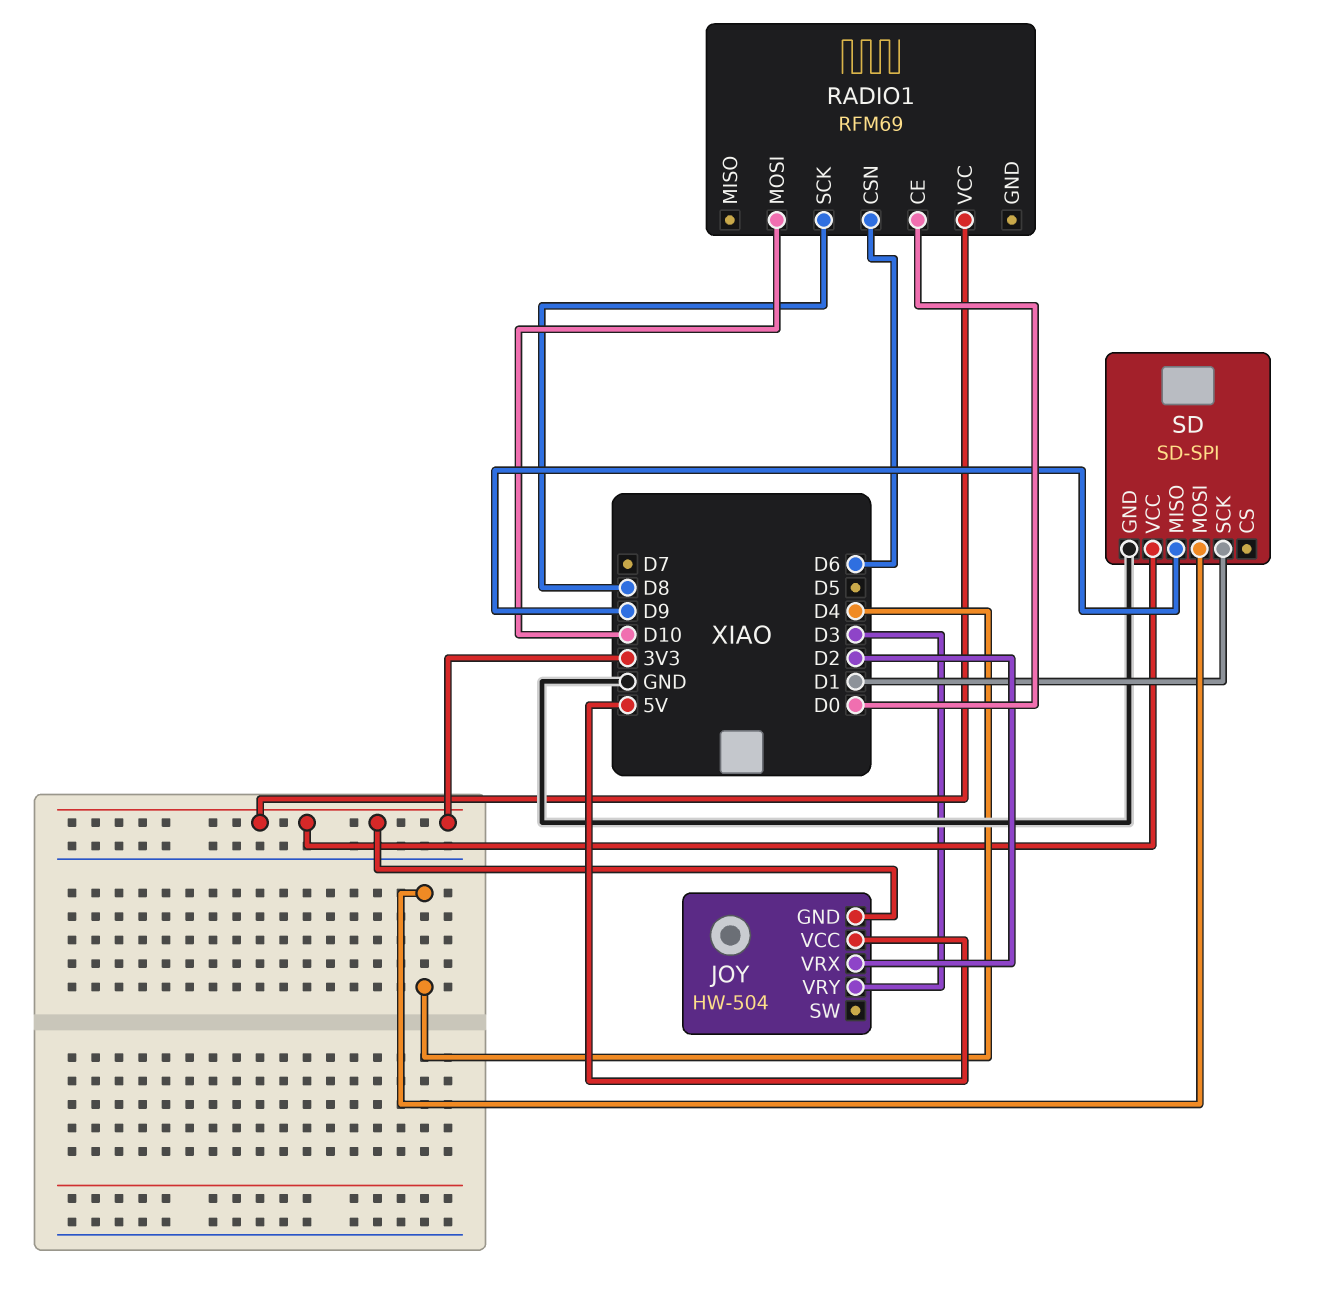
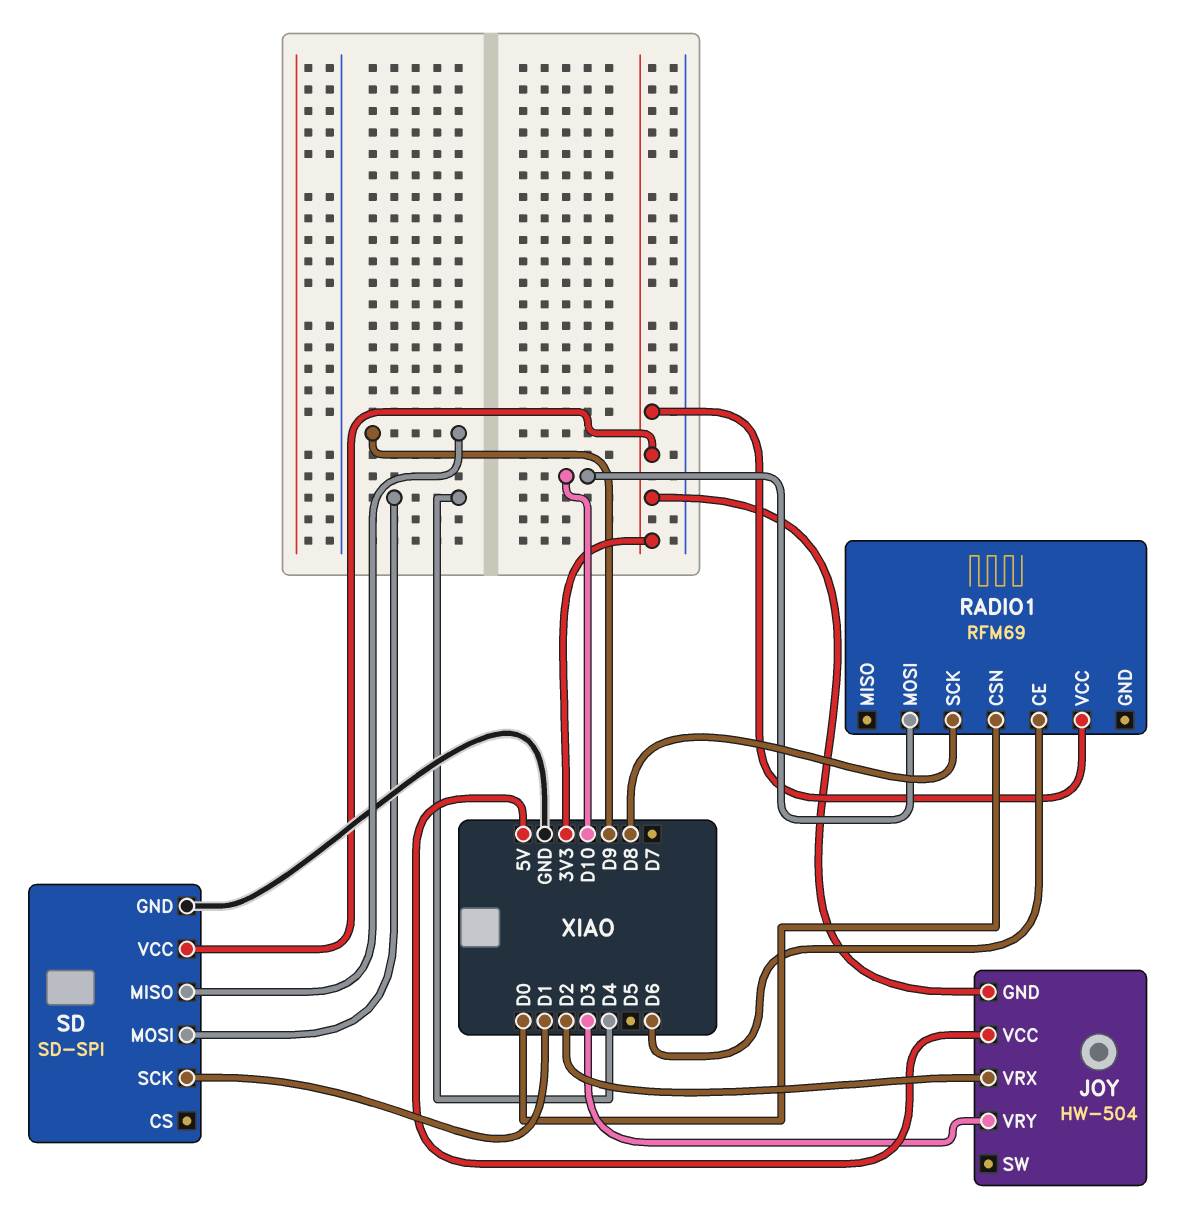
RADIO1 pin CE: D0 -> D6
RADIO1 pin CSN: D6 -> D0

